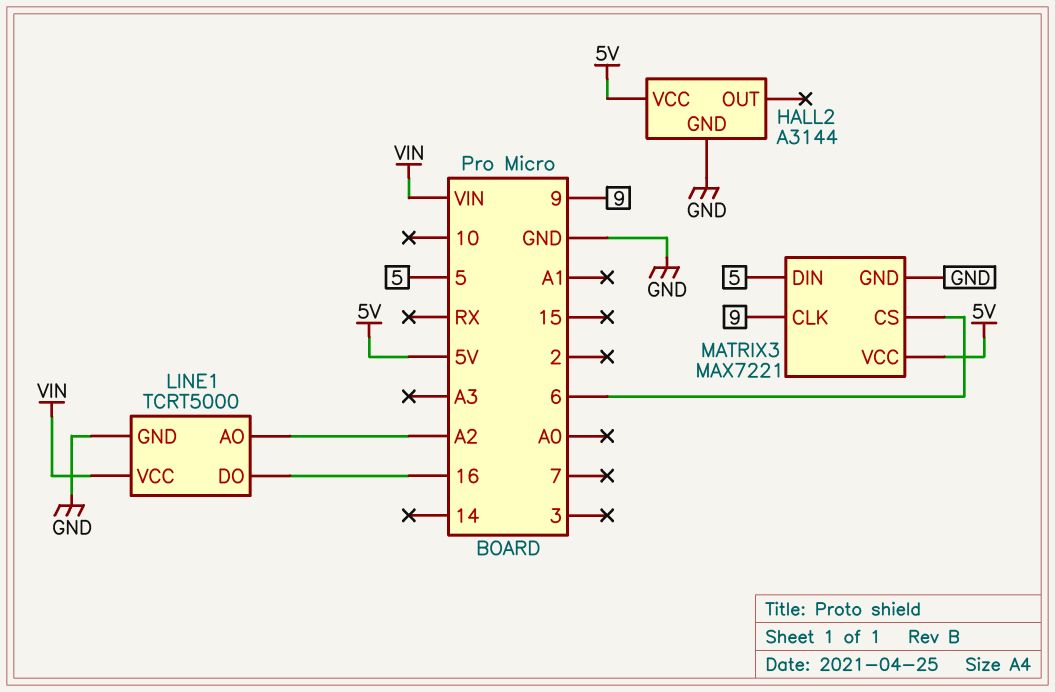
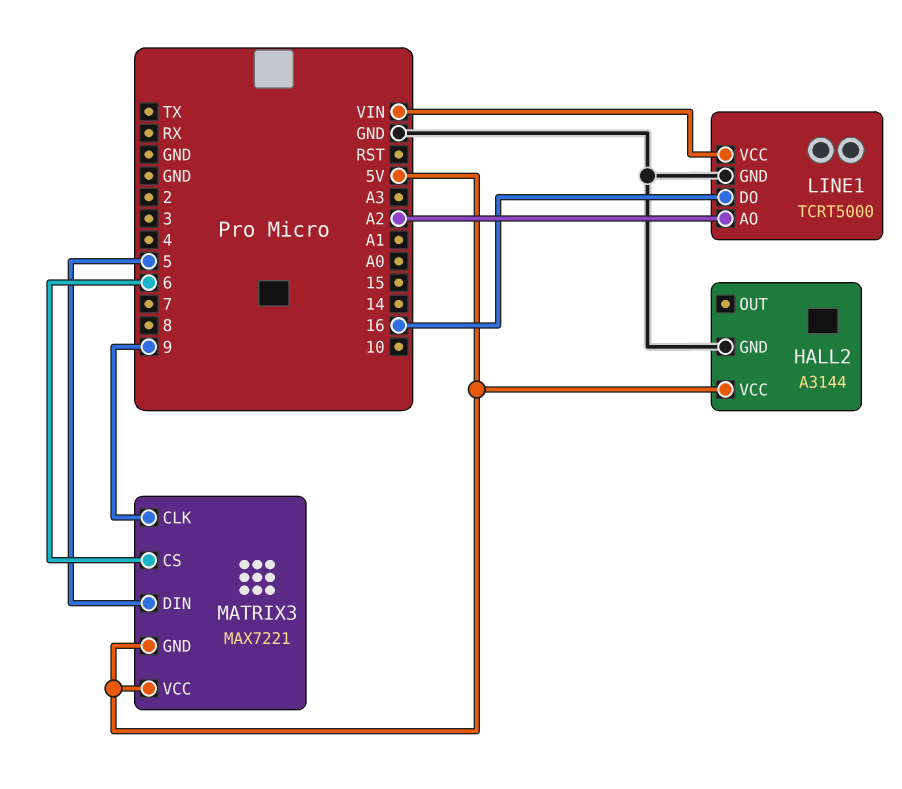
MATRIX3 pin GND: GND -> 5V

